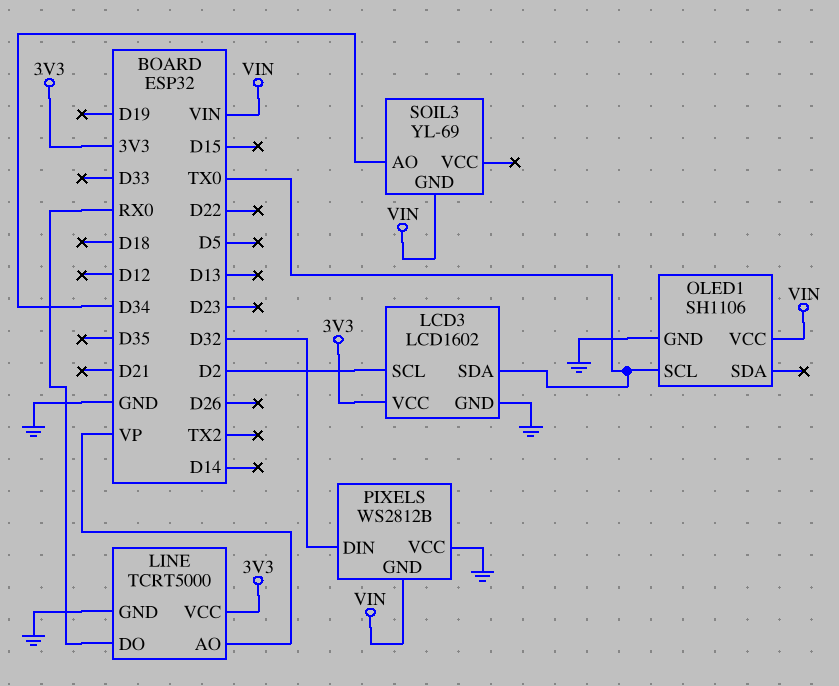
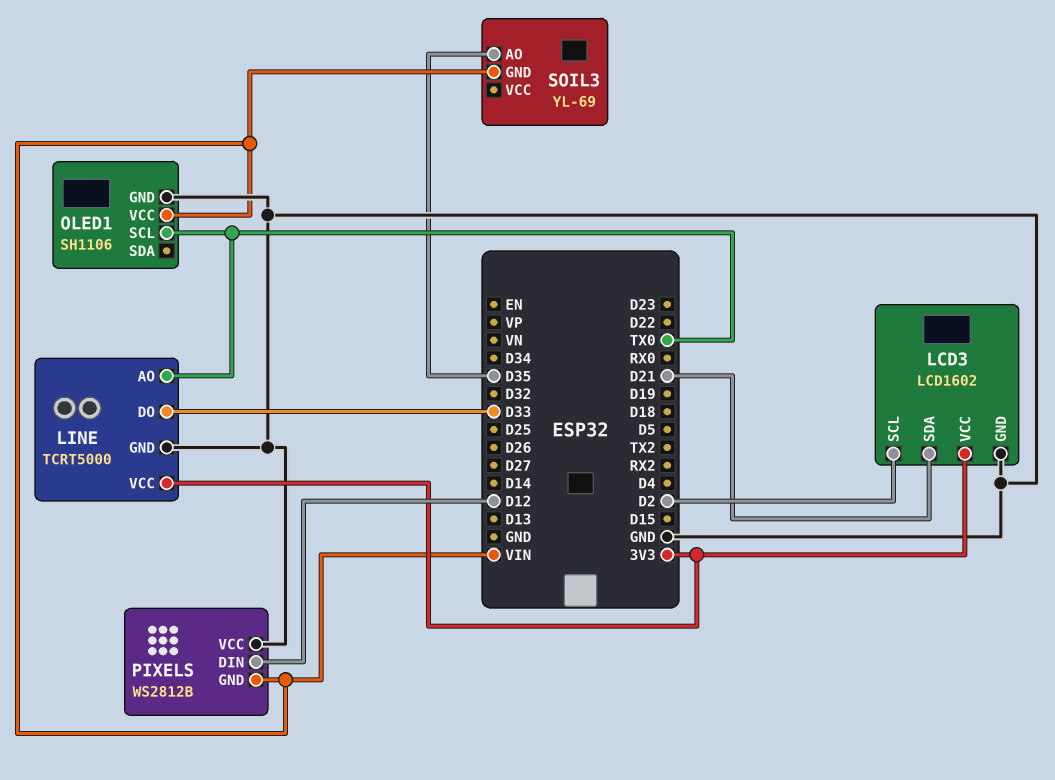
LCD3 pin SDA: TX0 -> D21
LINE pin AO: VP -> TX0
LINE pin DO: RX0 -> D33
PIXELS pin DIN: D32 -> D12
SOIL3 pin AO: D34 -> D35

